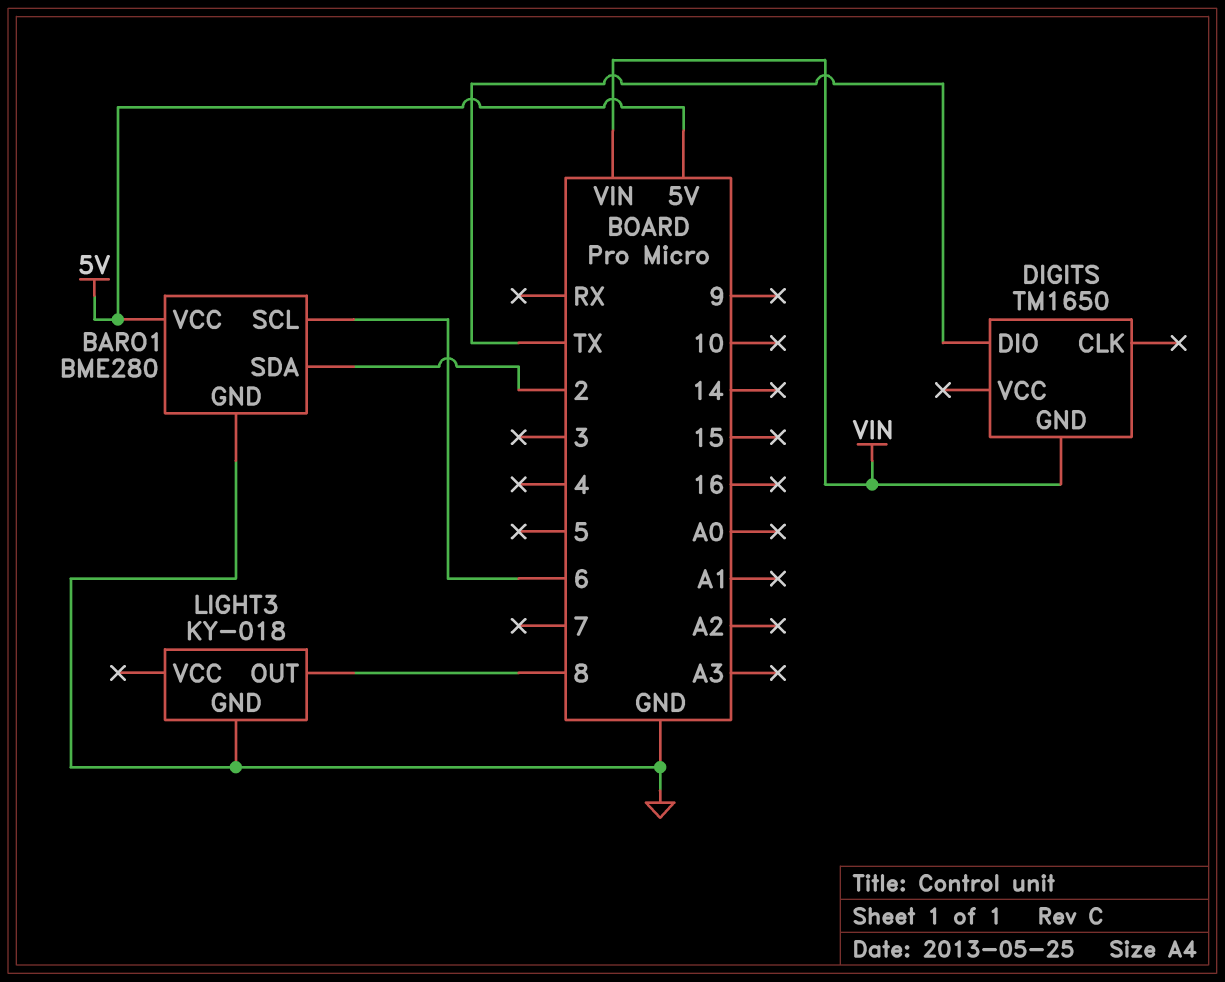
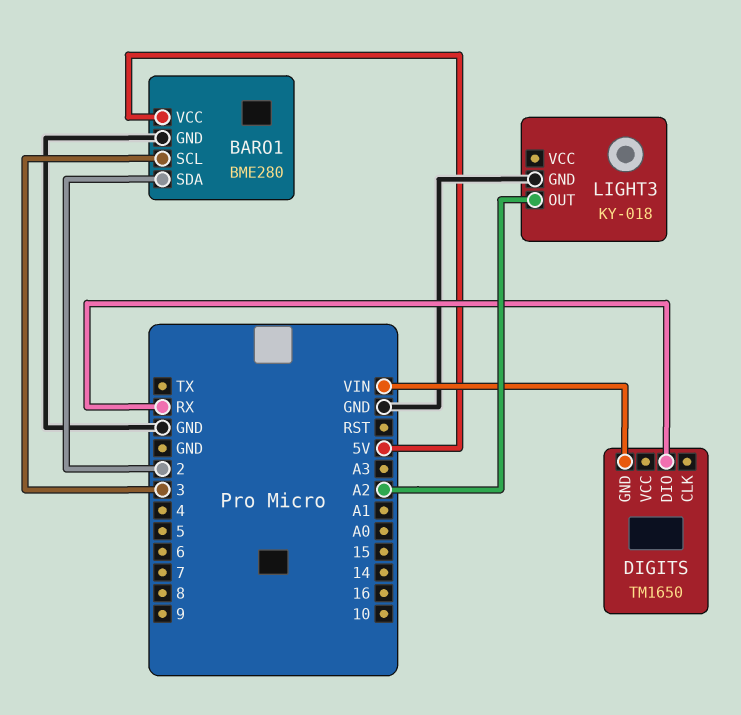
BARO1 pin SCL: 6 -> 3
DIGITS pin DIO: TX -> RX
LIGHT3 pin OUT: 8 -> A2

